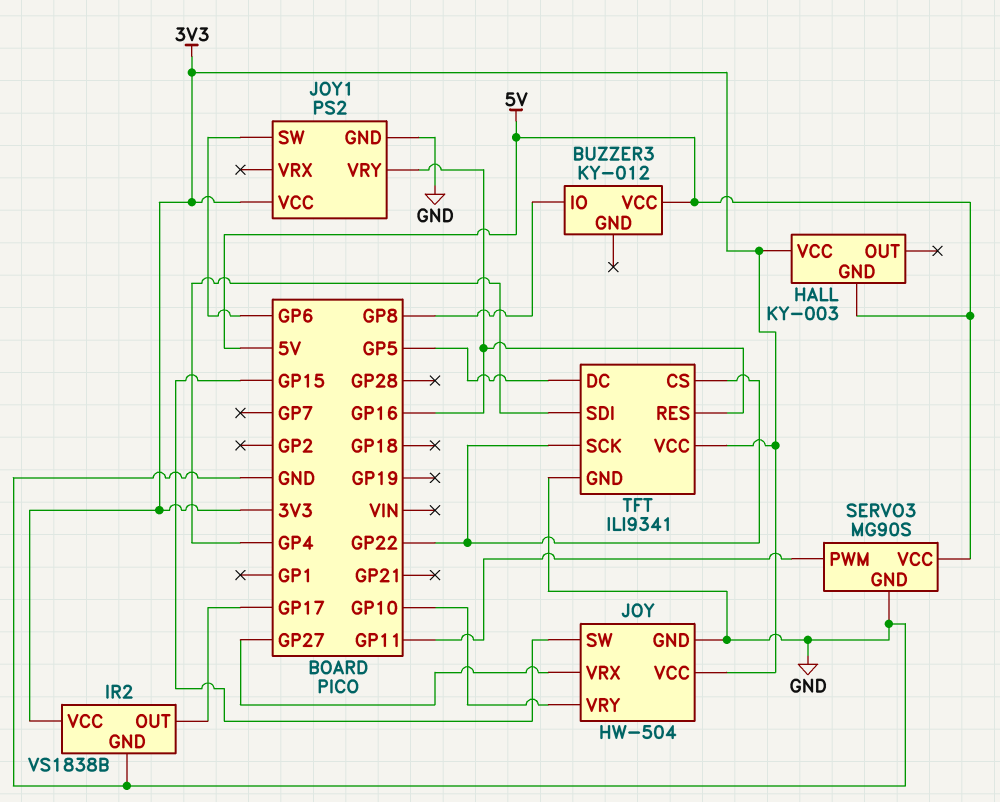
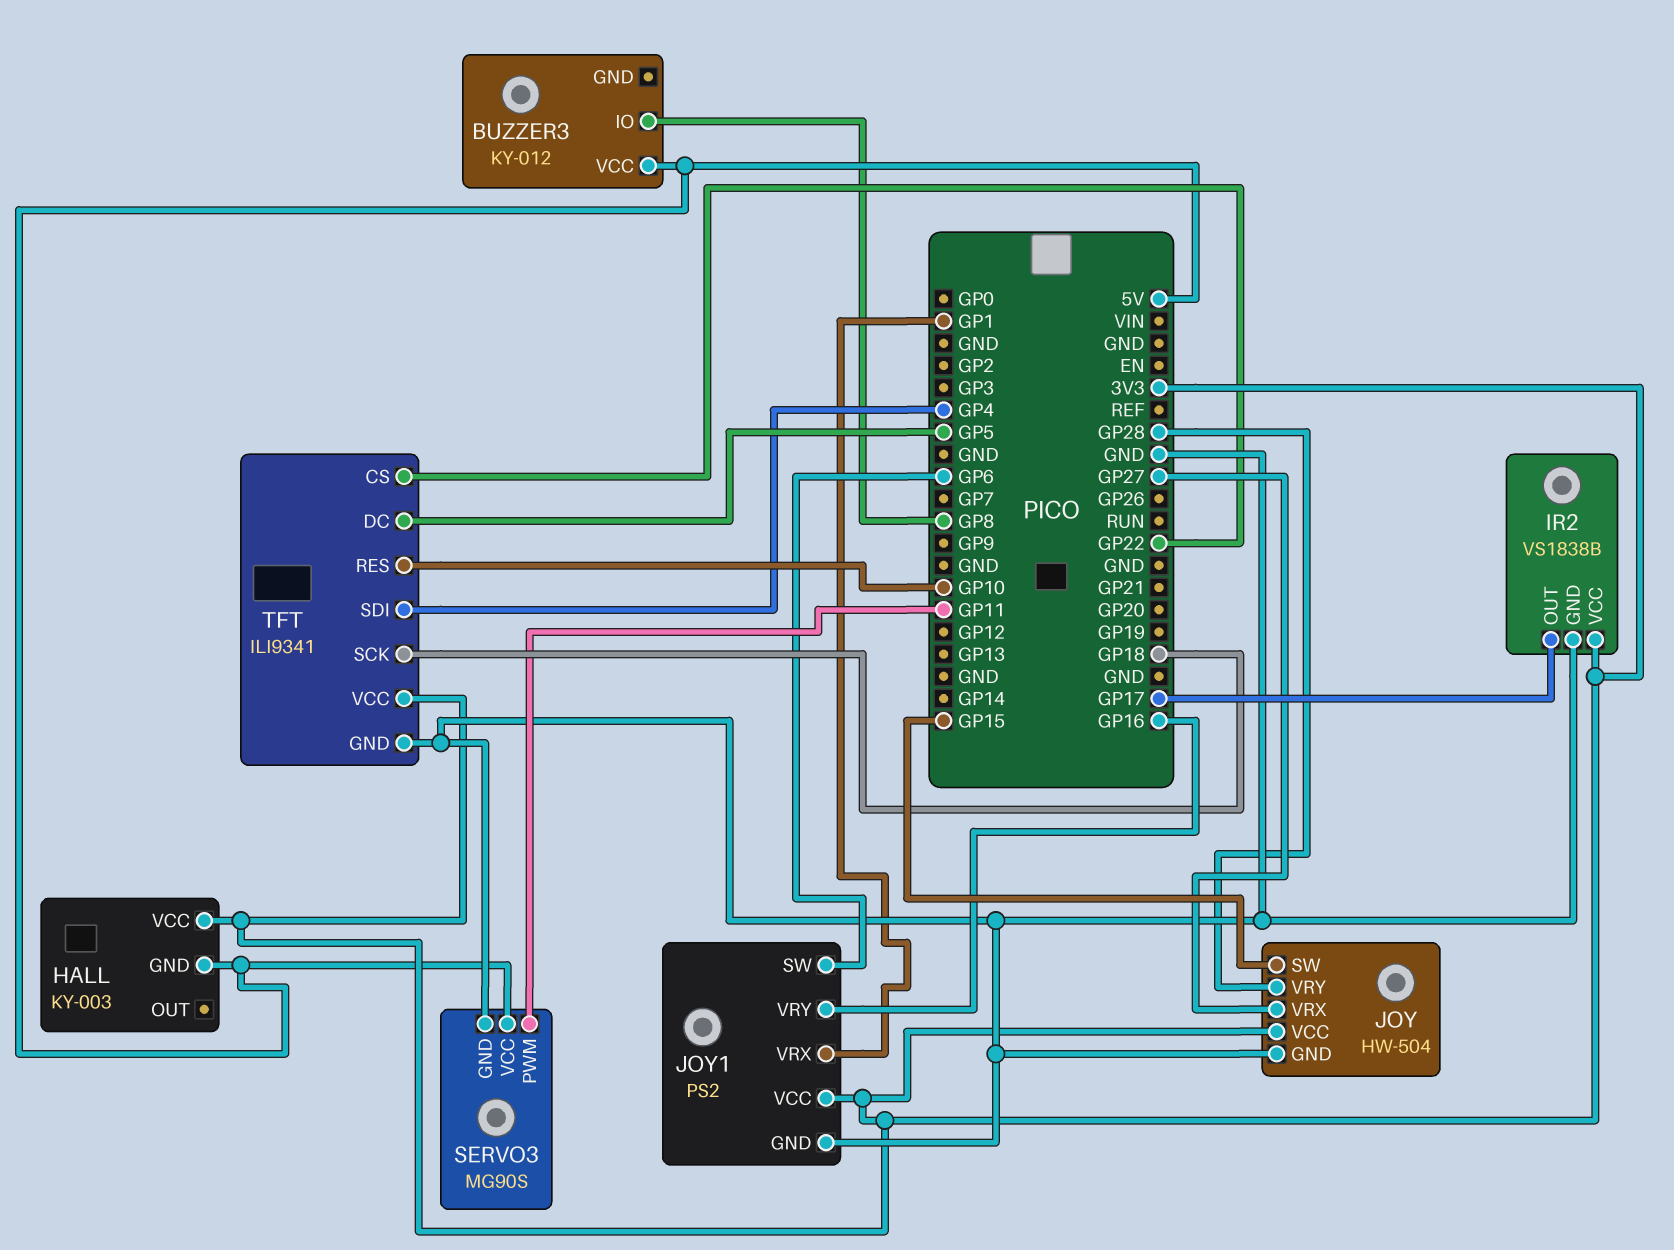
JOY pin VRY: GP10 -> GP28
JOY1 pin VRX: none -> GP1
TFT pin RES: GP16 -> GP10
TFT pin SCK: GP22 -> GP18

